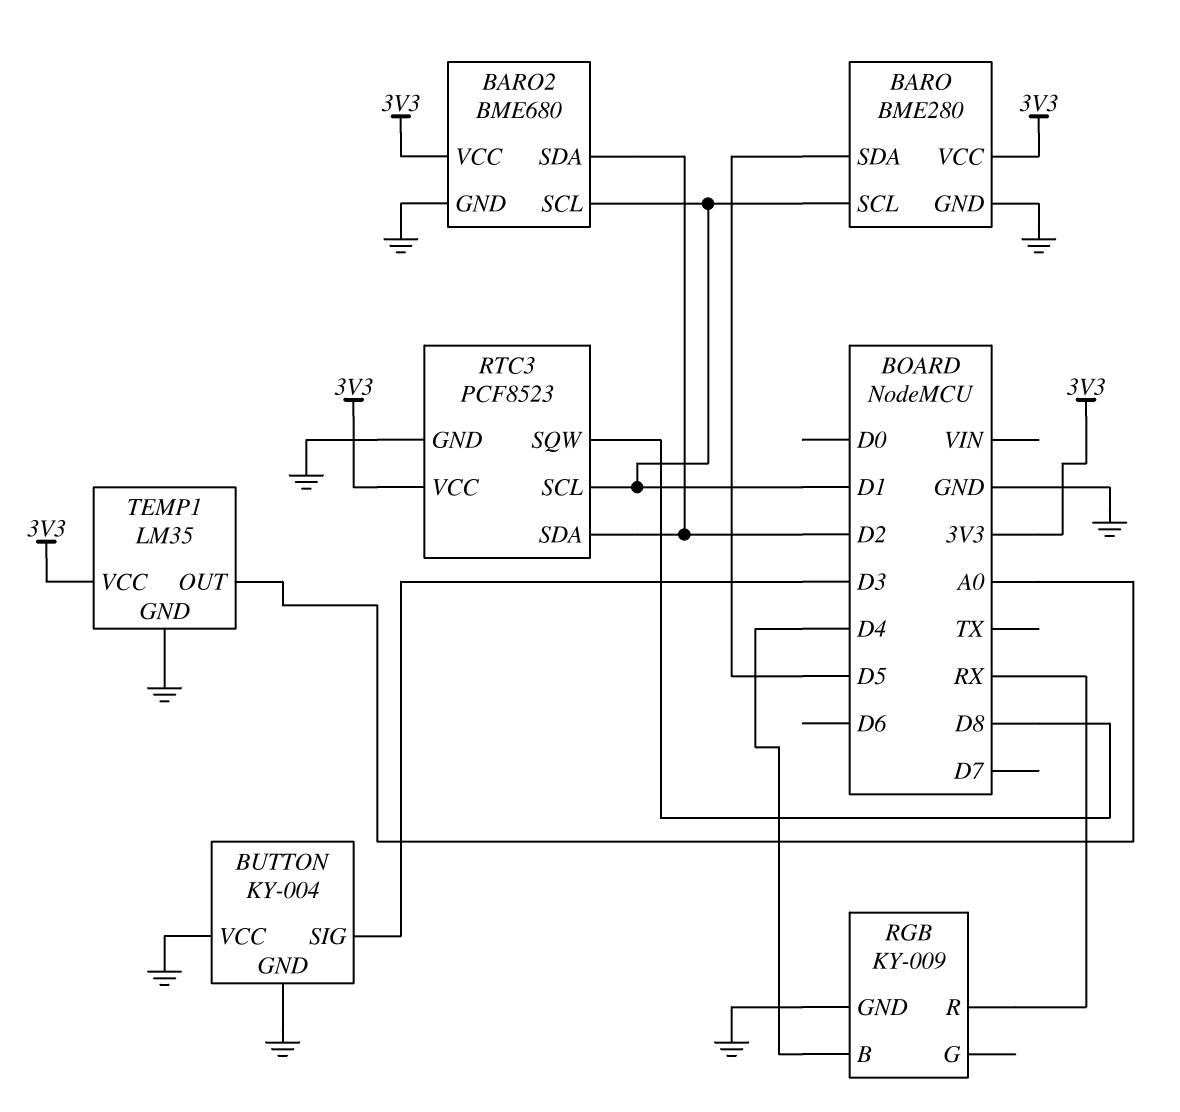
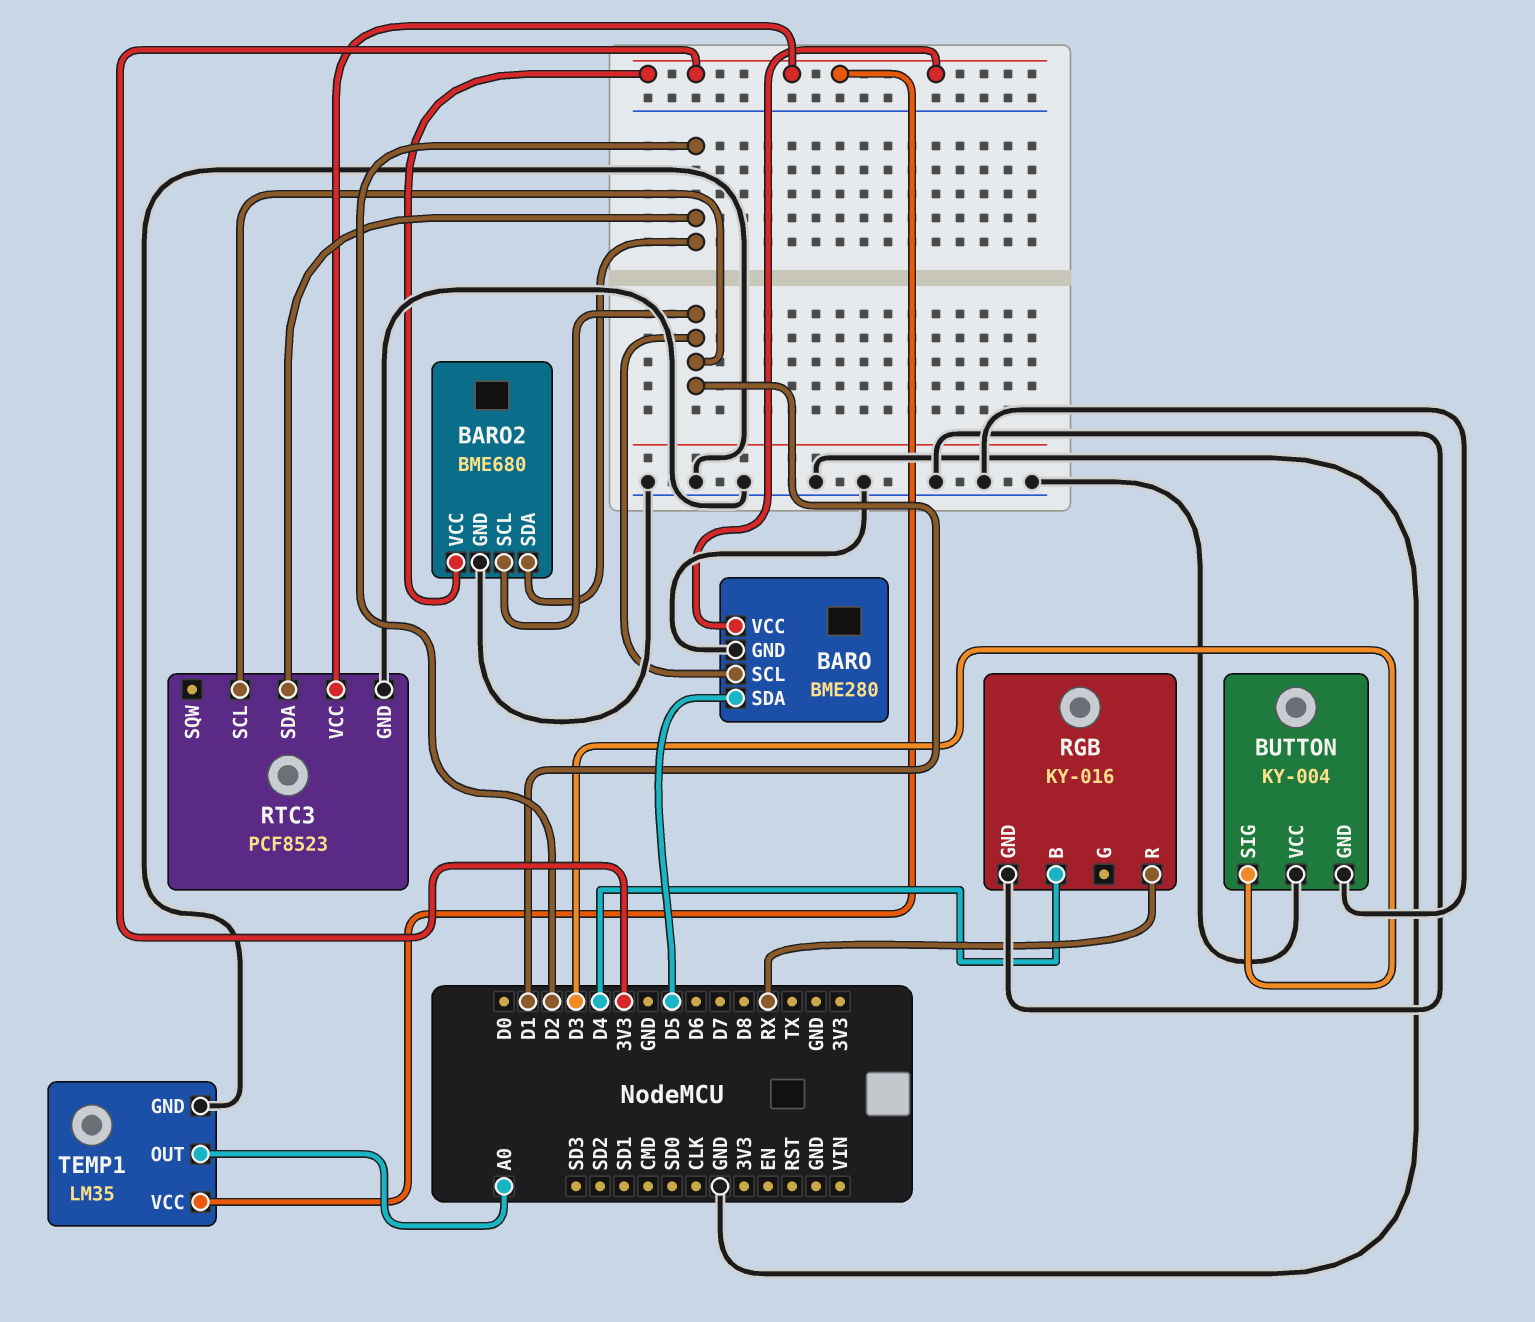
RGB: KY-009 -> KY-016
RTC3 pin SQW: D8 -> none

